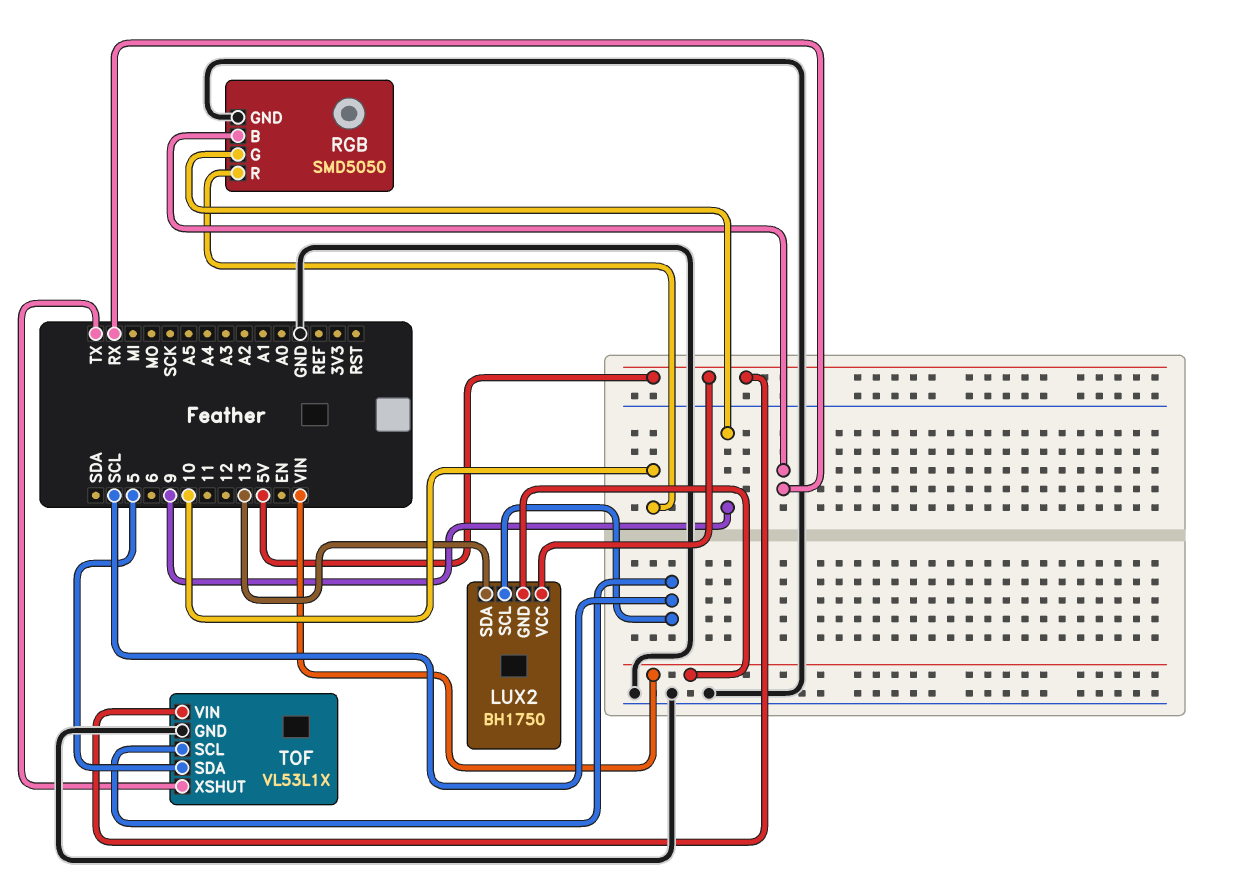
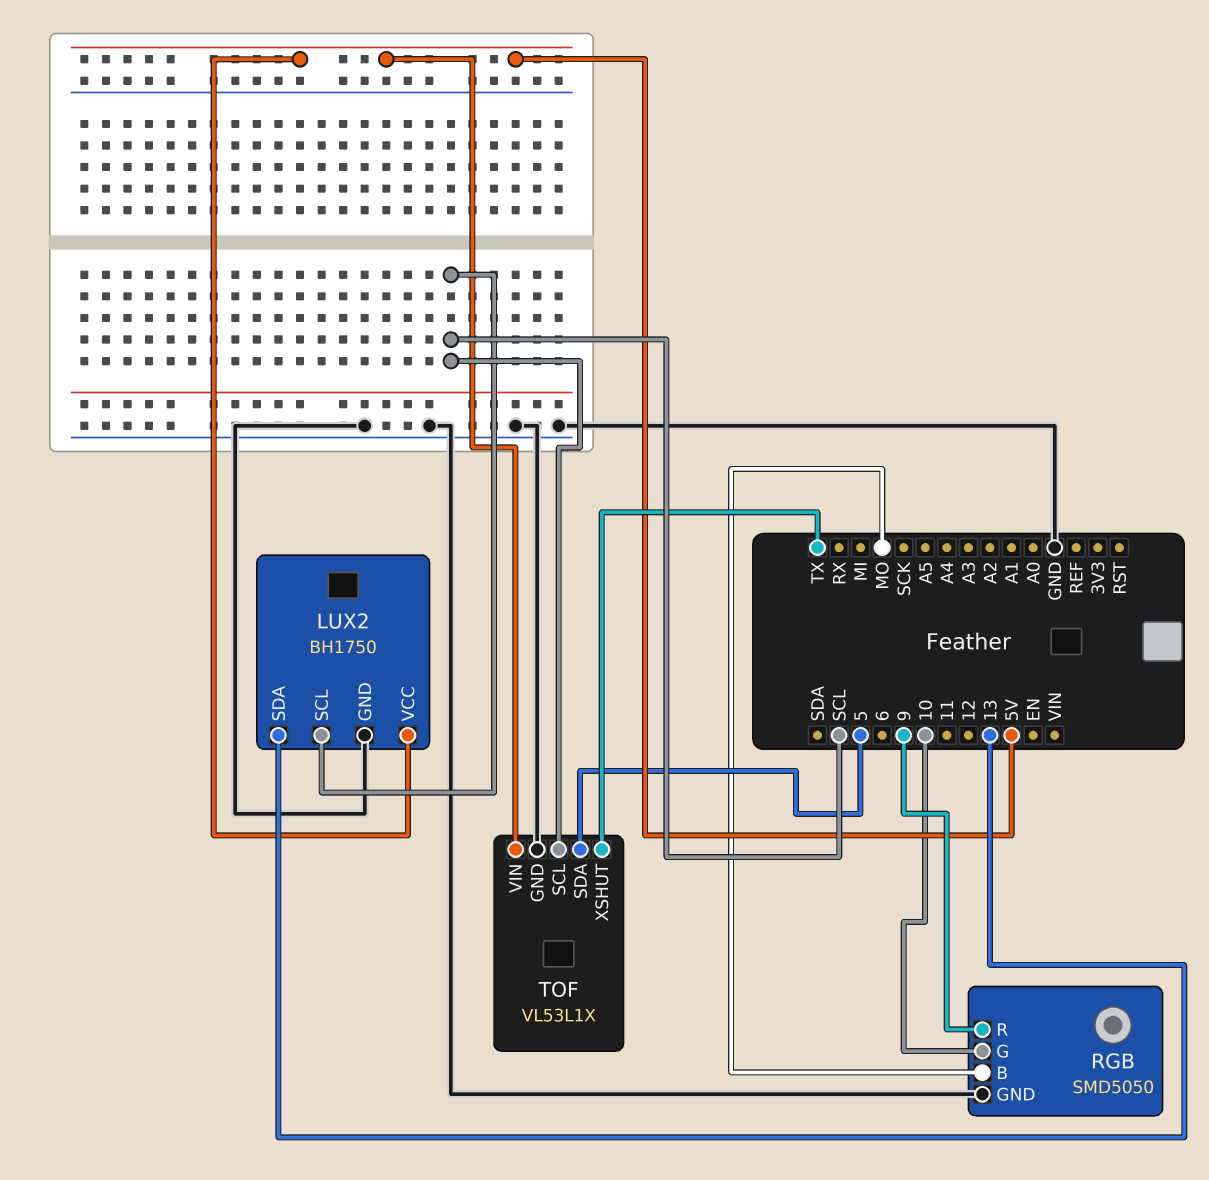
LUX2 pin GND: VIN -> GND
RGB pin B: RX -> MO
RGB pin G: 9 -> 10
RGB pin R: 10 -> 9

